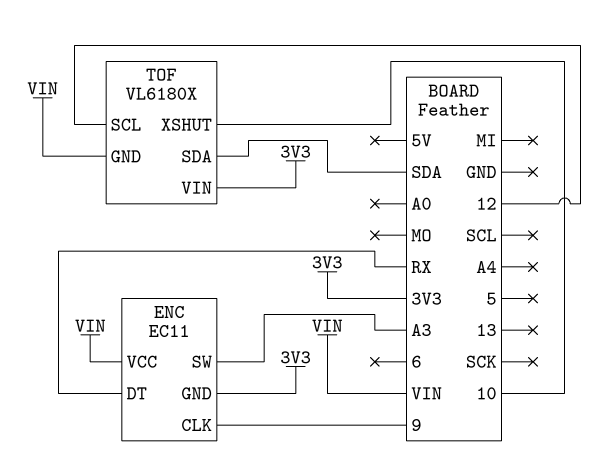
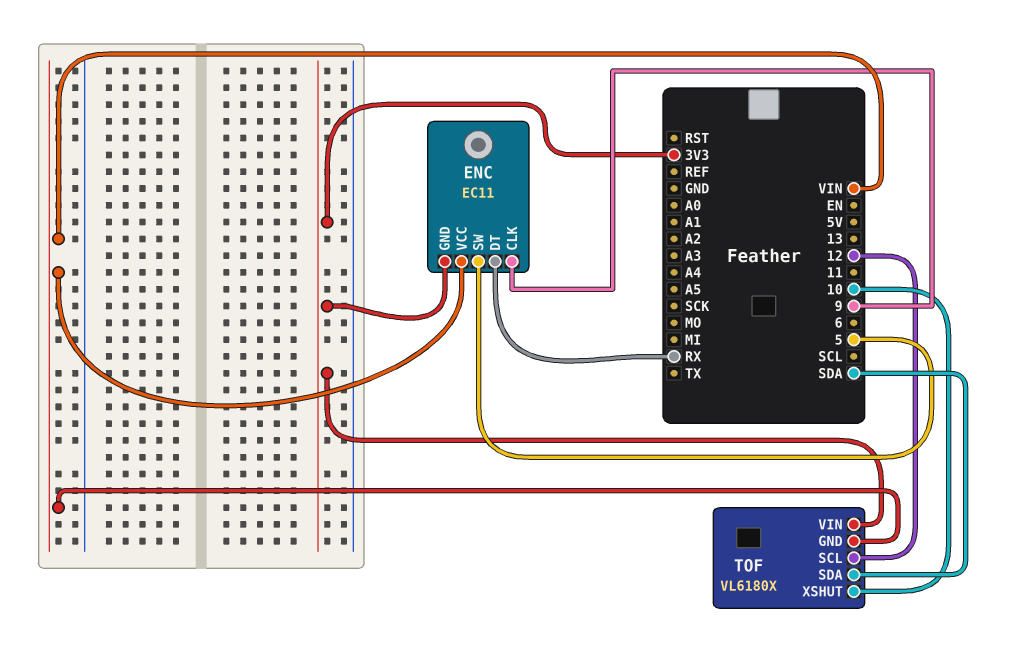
ENC pin SW: A3 -> 5

